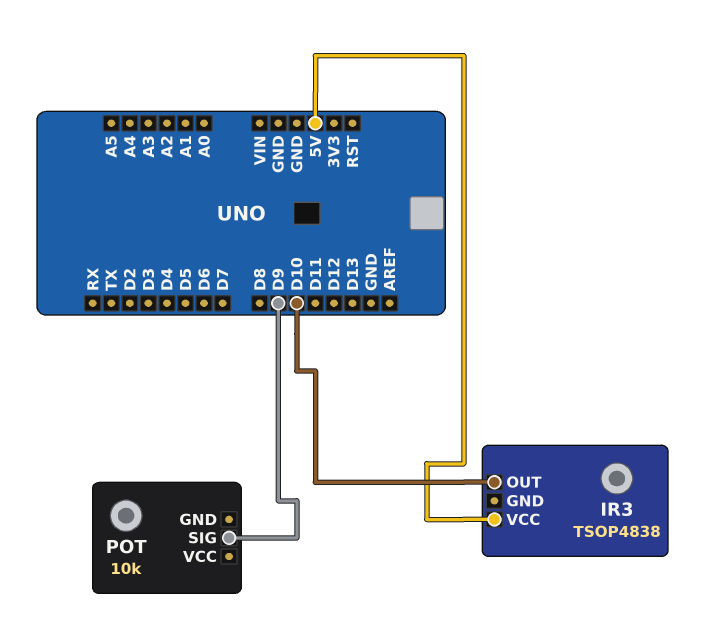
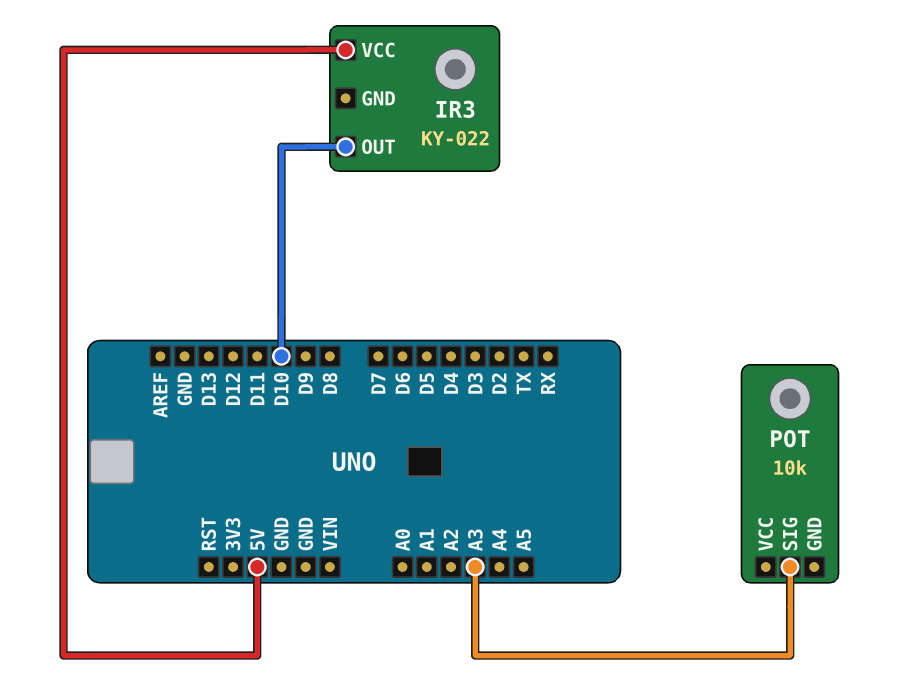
IR3: TSOP4838 -> KY-022
POT pin SIG: D9 -> A3

